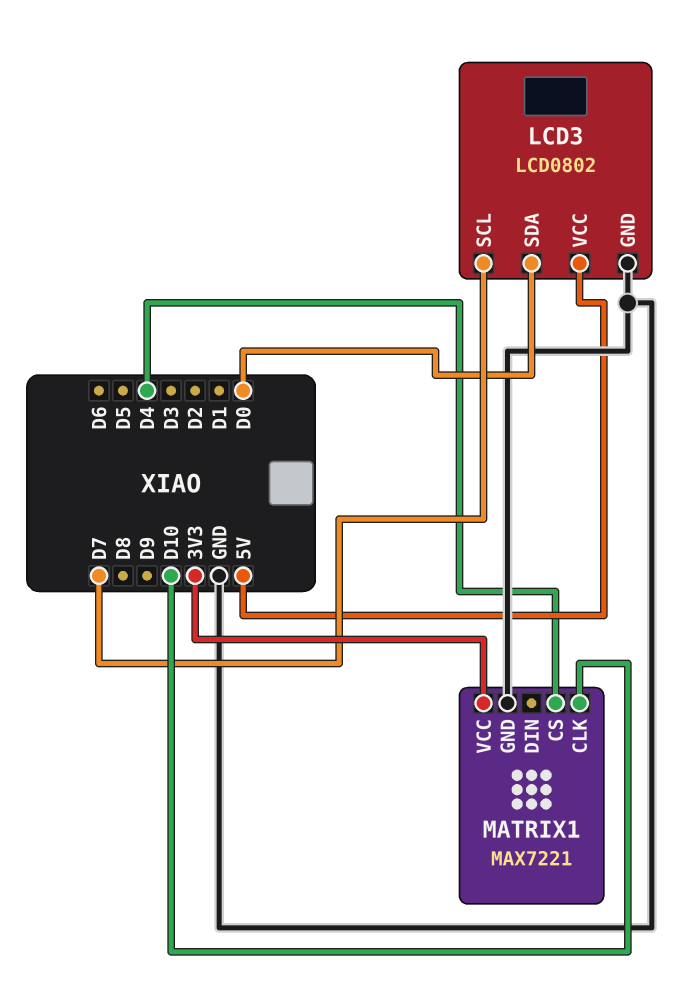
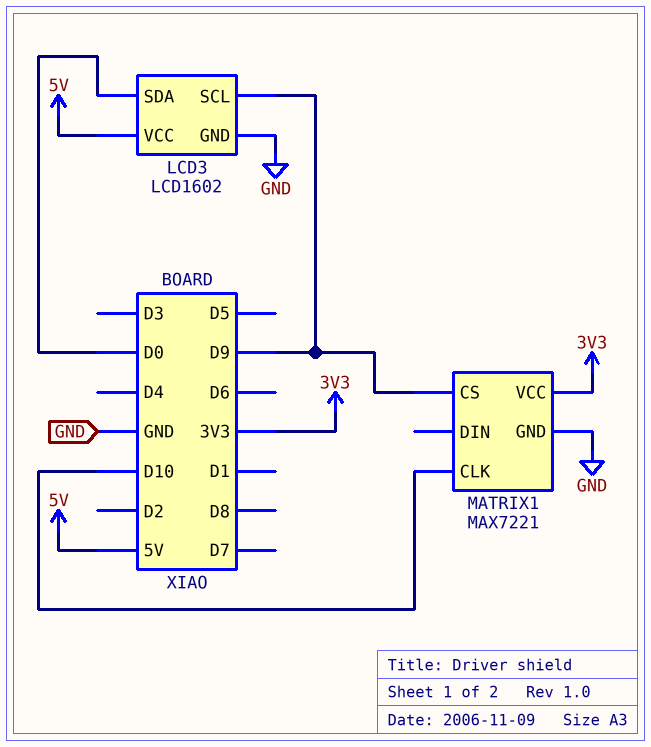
LCD3: LCD0802 -> LCD1602
LCD3 pin SCL: D7 -> D9
MATRIX1 pin CS: D4 -> D9

